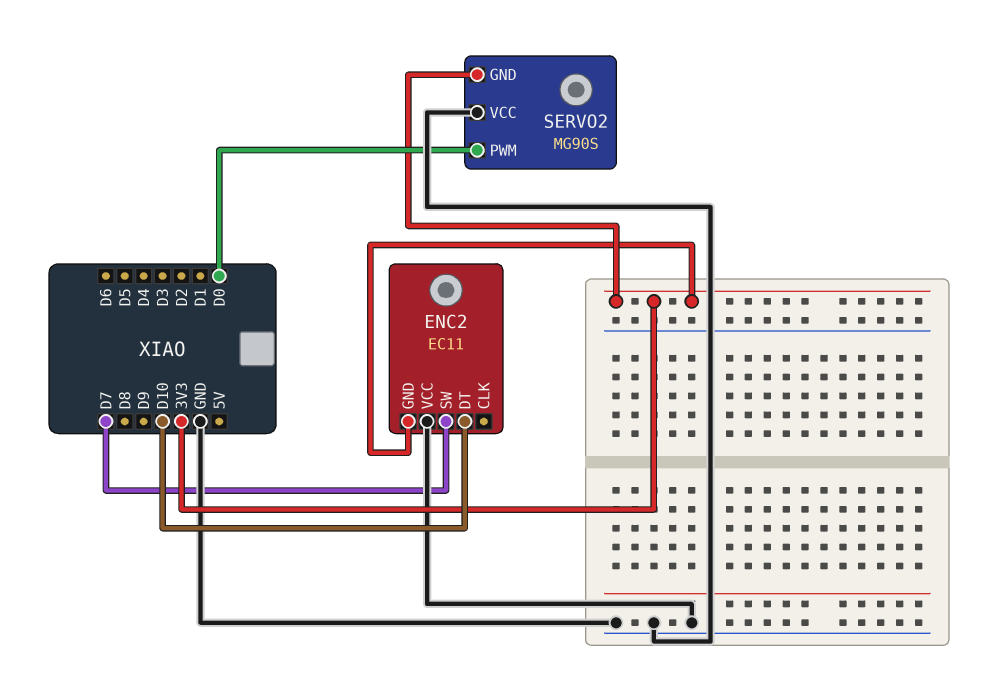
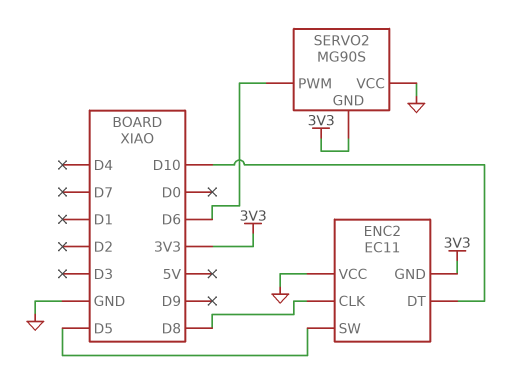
ENC2 pin CLK: none -> D8
ENC2 pin SW: D7 -> D5
SERVO2 pin PWM: D0 -> D6

